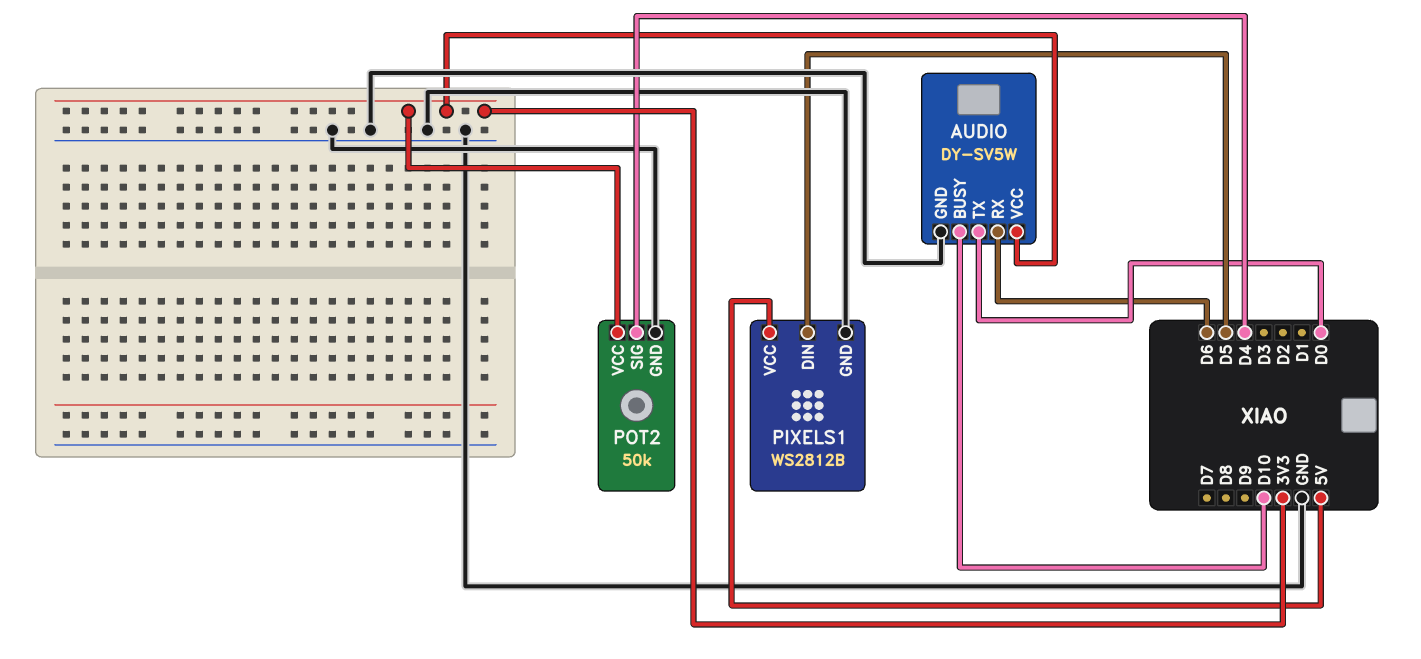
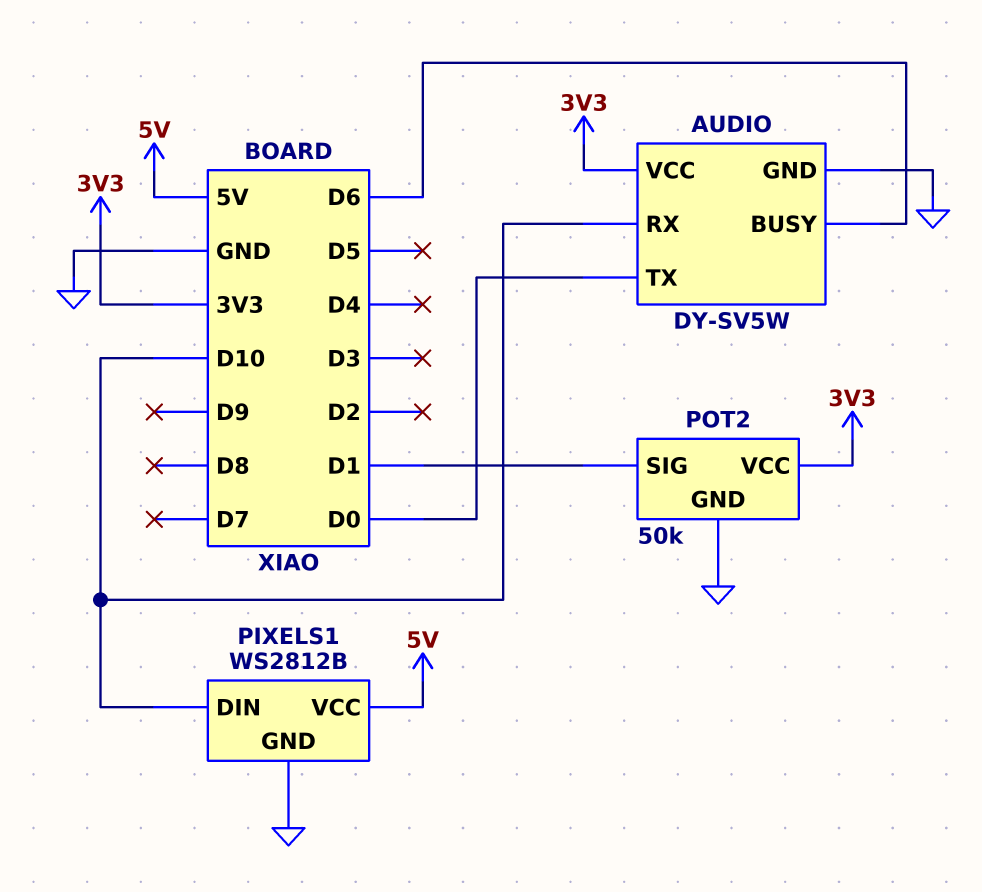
AUDIO pin BUSY: D10 -> D6
AUDIO pin RX: D6 -> D10
PIXELS1 pin DIN: D5 -> D10
POT2 pin SIG: D4 -> D1

